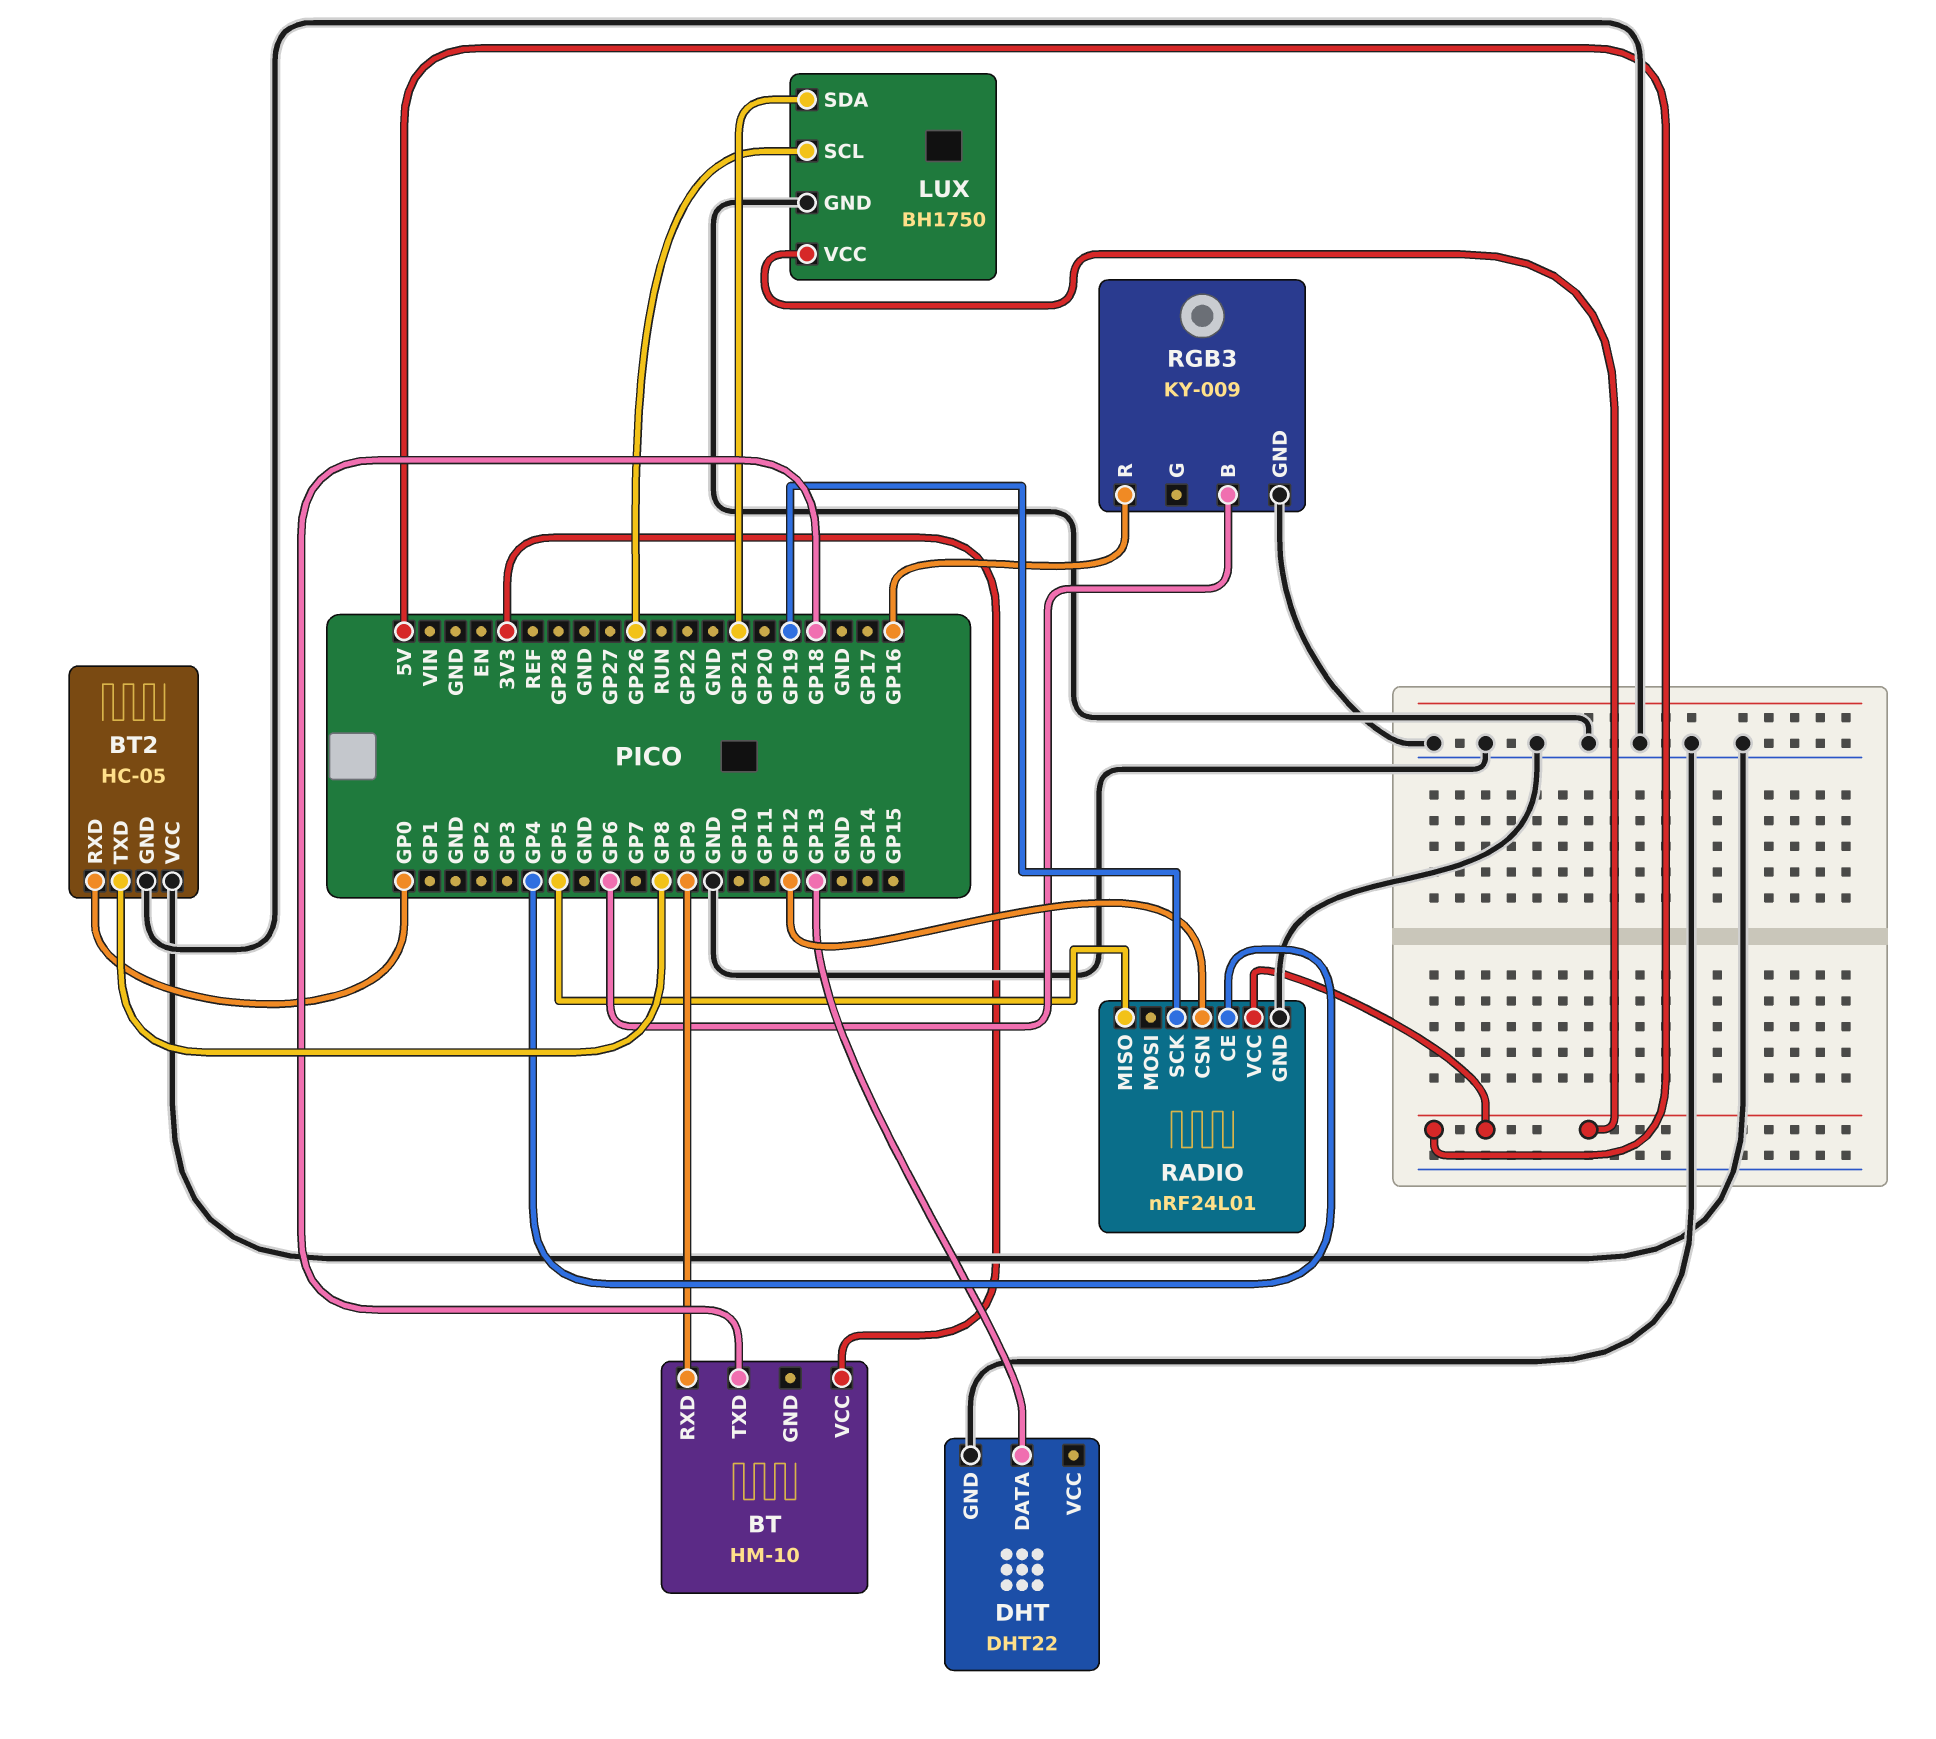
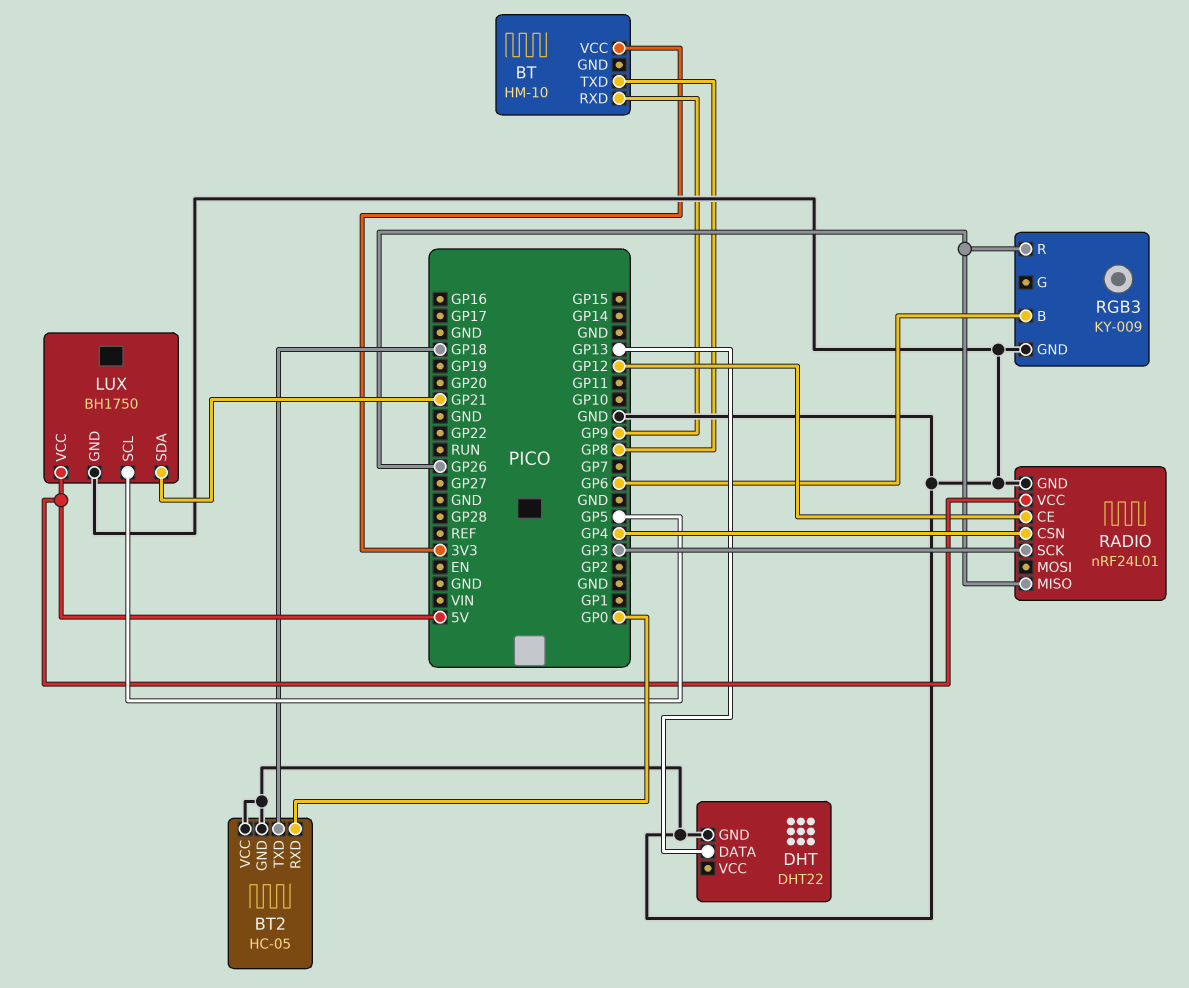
BT pin TXD: GP18 -> GP8
BT2 pin TXD: GP8 -> GP18
LUX pin SCL: GP26 -> GP5
RADIO pin CE: GP4 -> GP12
RADIO pin CSN: GP12 -> GP4
RADIO pin MISO: GP5 -> GP26
RADIO pin SCK: GP19 -> GP3
RGB3 pin R: GP16 -> GP26

